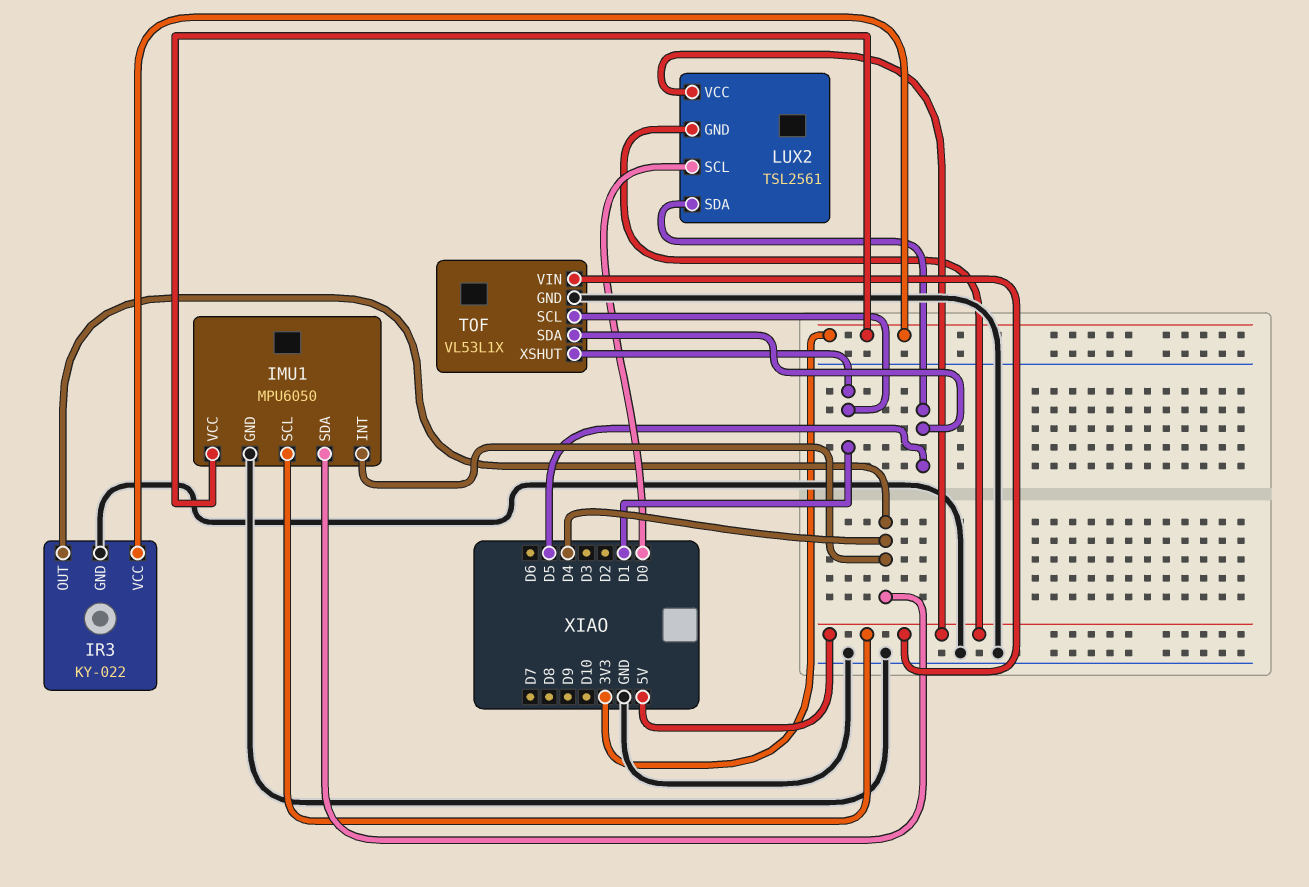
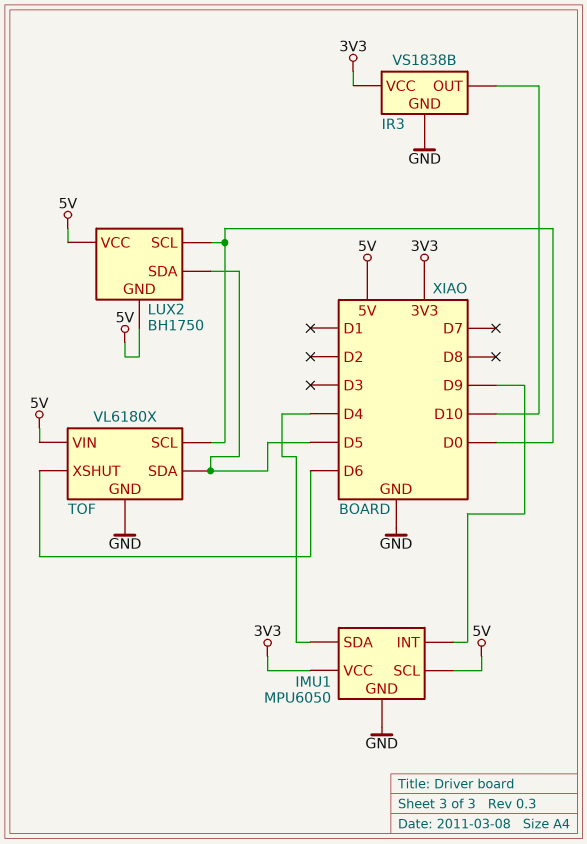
IMU1 pin INT: D4 -> D9
IR3: KY-022 -> VS1838B
IR3 pin OUT: D4 -> D10
LUX2: TSL2561 -> BH1750
TOF: VL53L1X -> VL6180X
TOF pin SCL: D1 -> D0
TOF pin XSHUT: D1 -> D6

